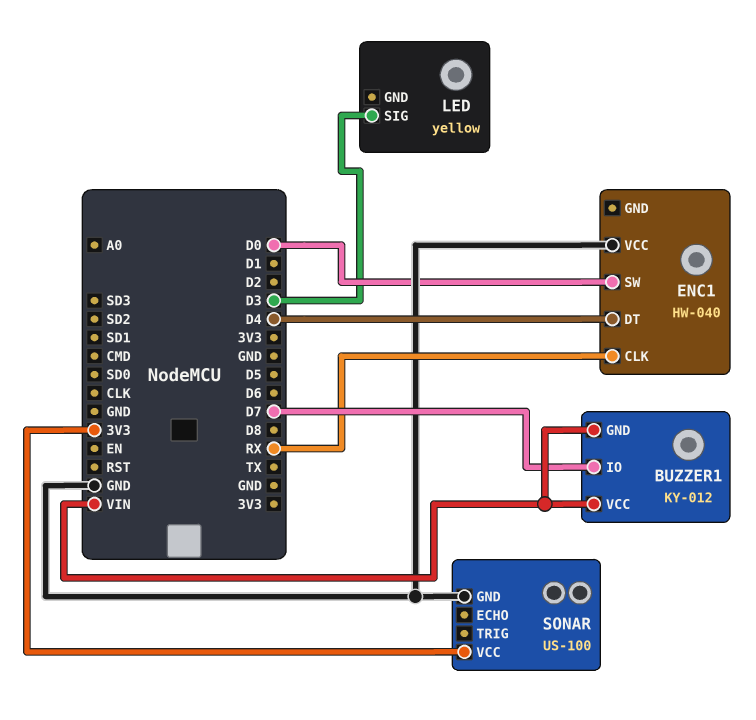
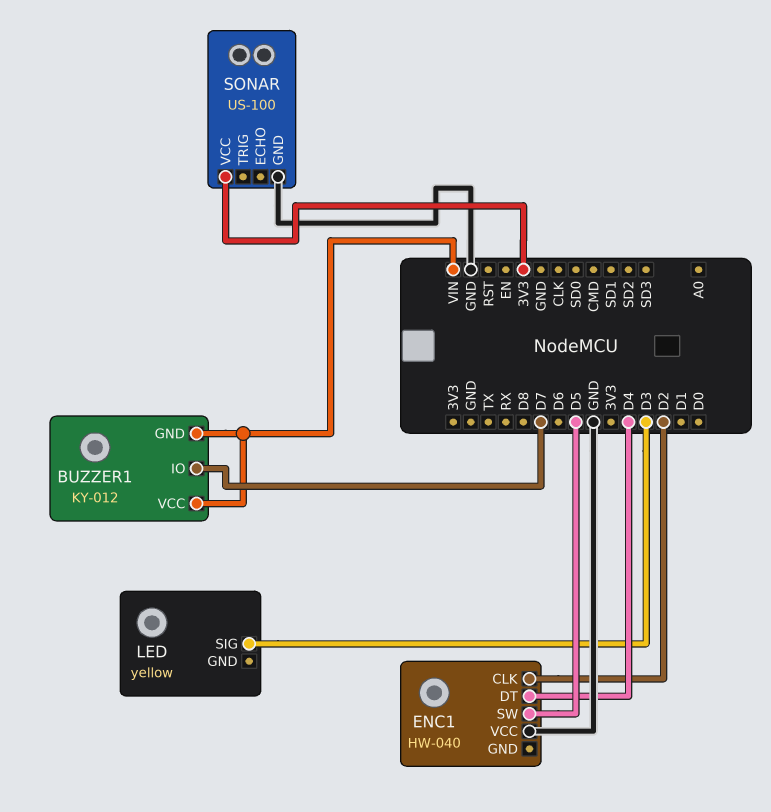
ENC1 pin CLK: RX -> D2
ENC1 pin SW: D0 -> D5

